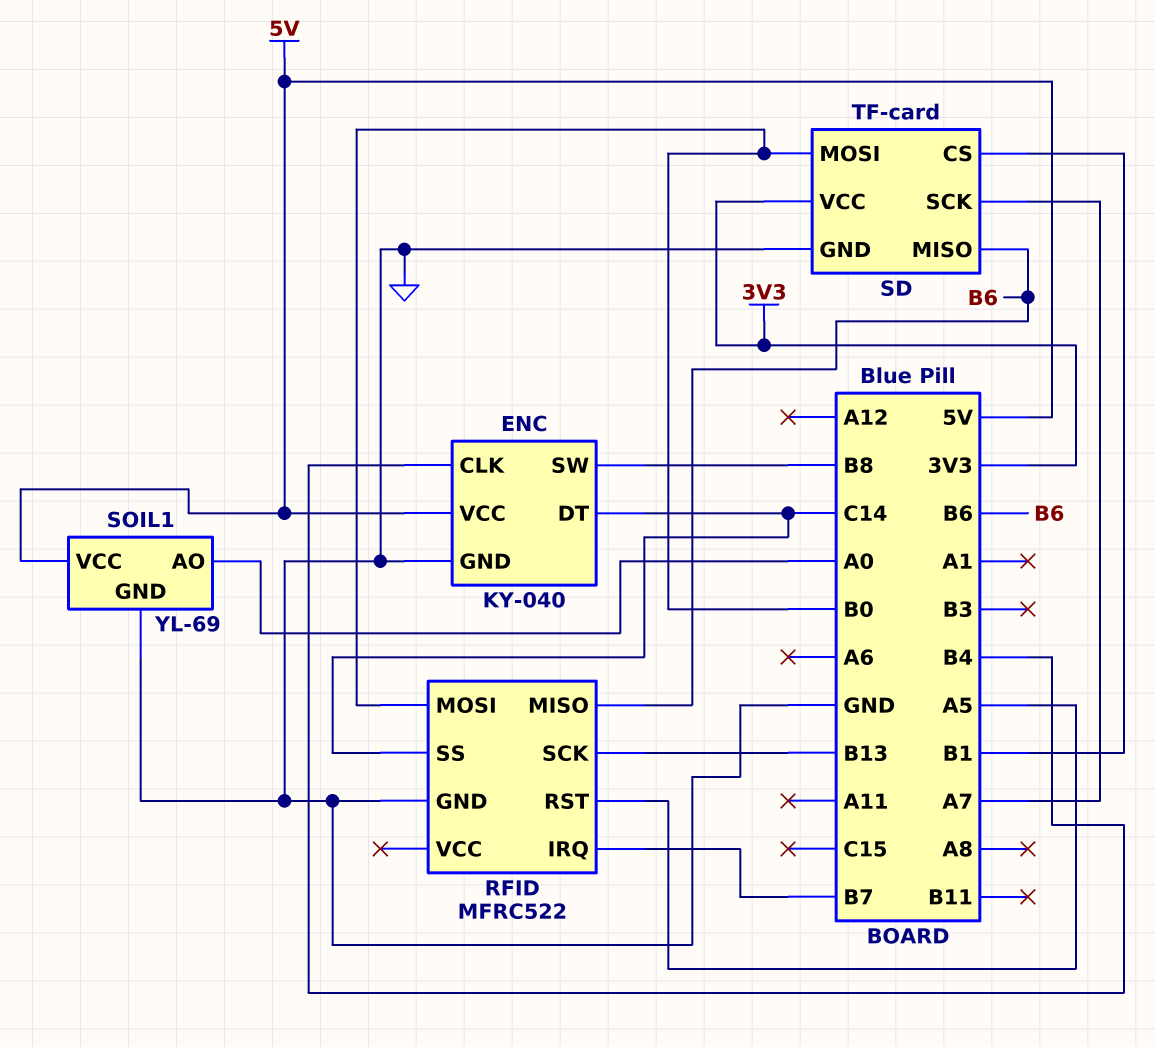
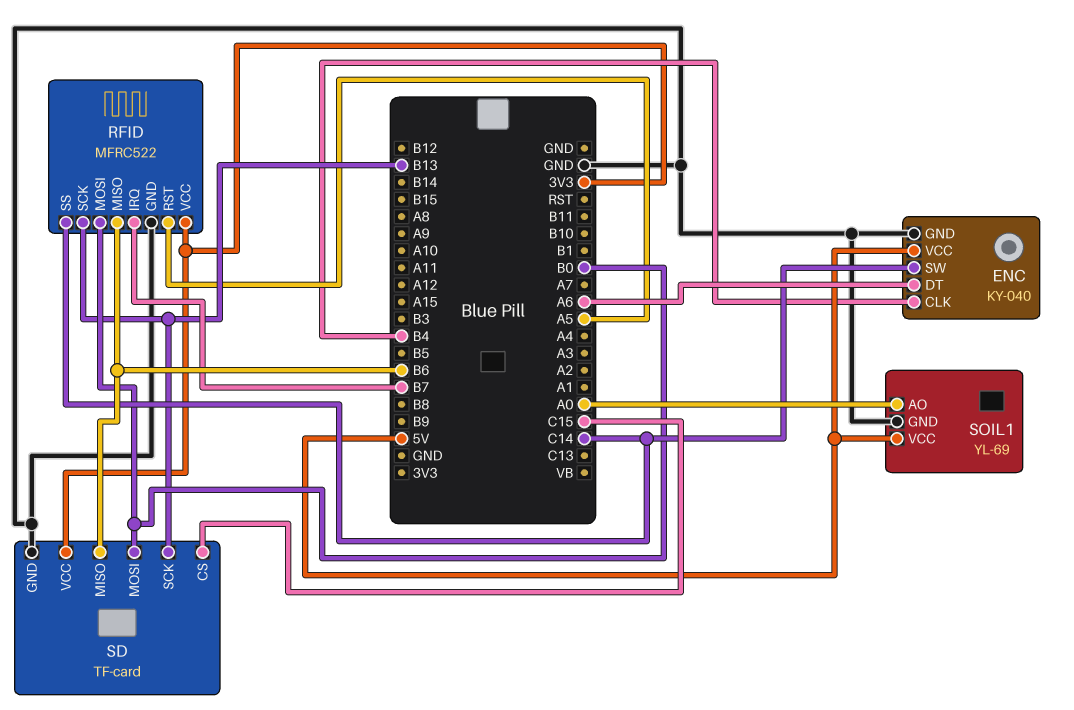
ENC pin DT: C14 -> A6
ENC pin SW: B8 -> C14
RFID pin VCC: none -> 3V3
SD pin CS: B1 -> C15
SD pin SCK: A7 -> B13

